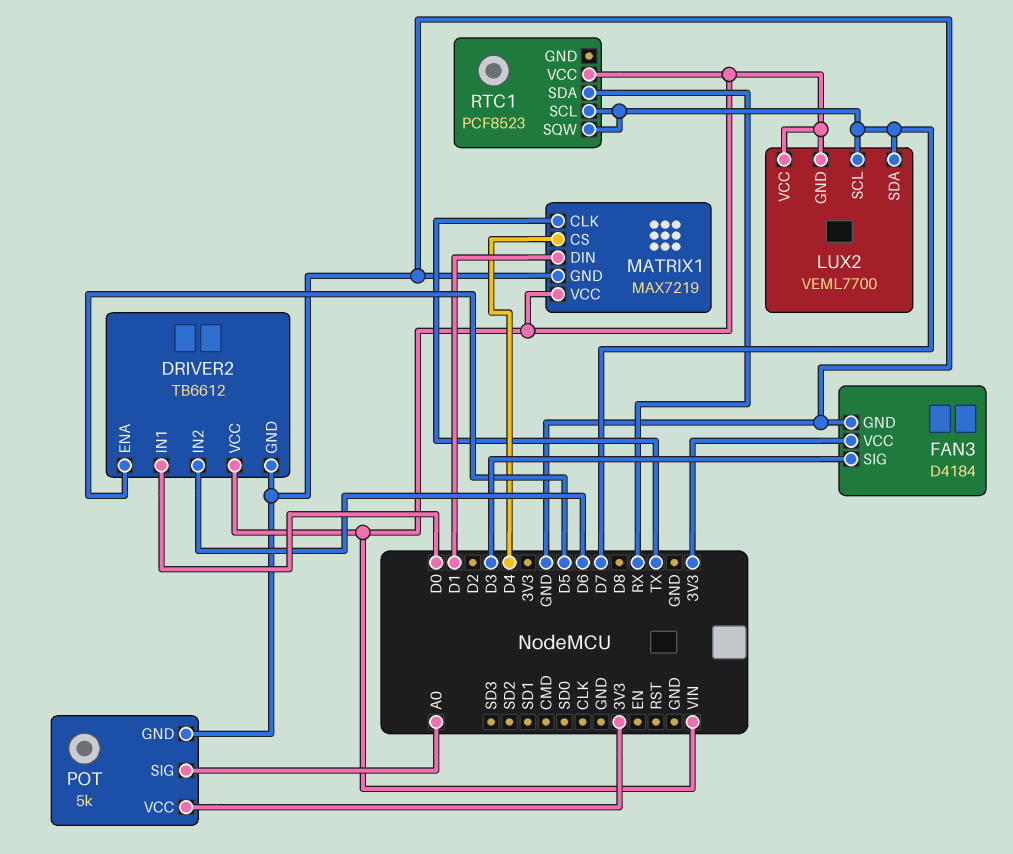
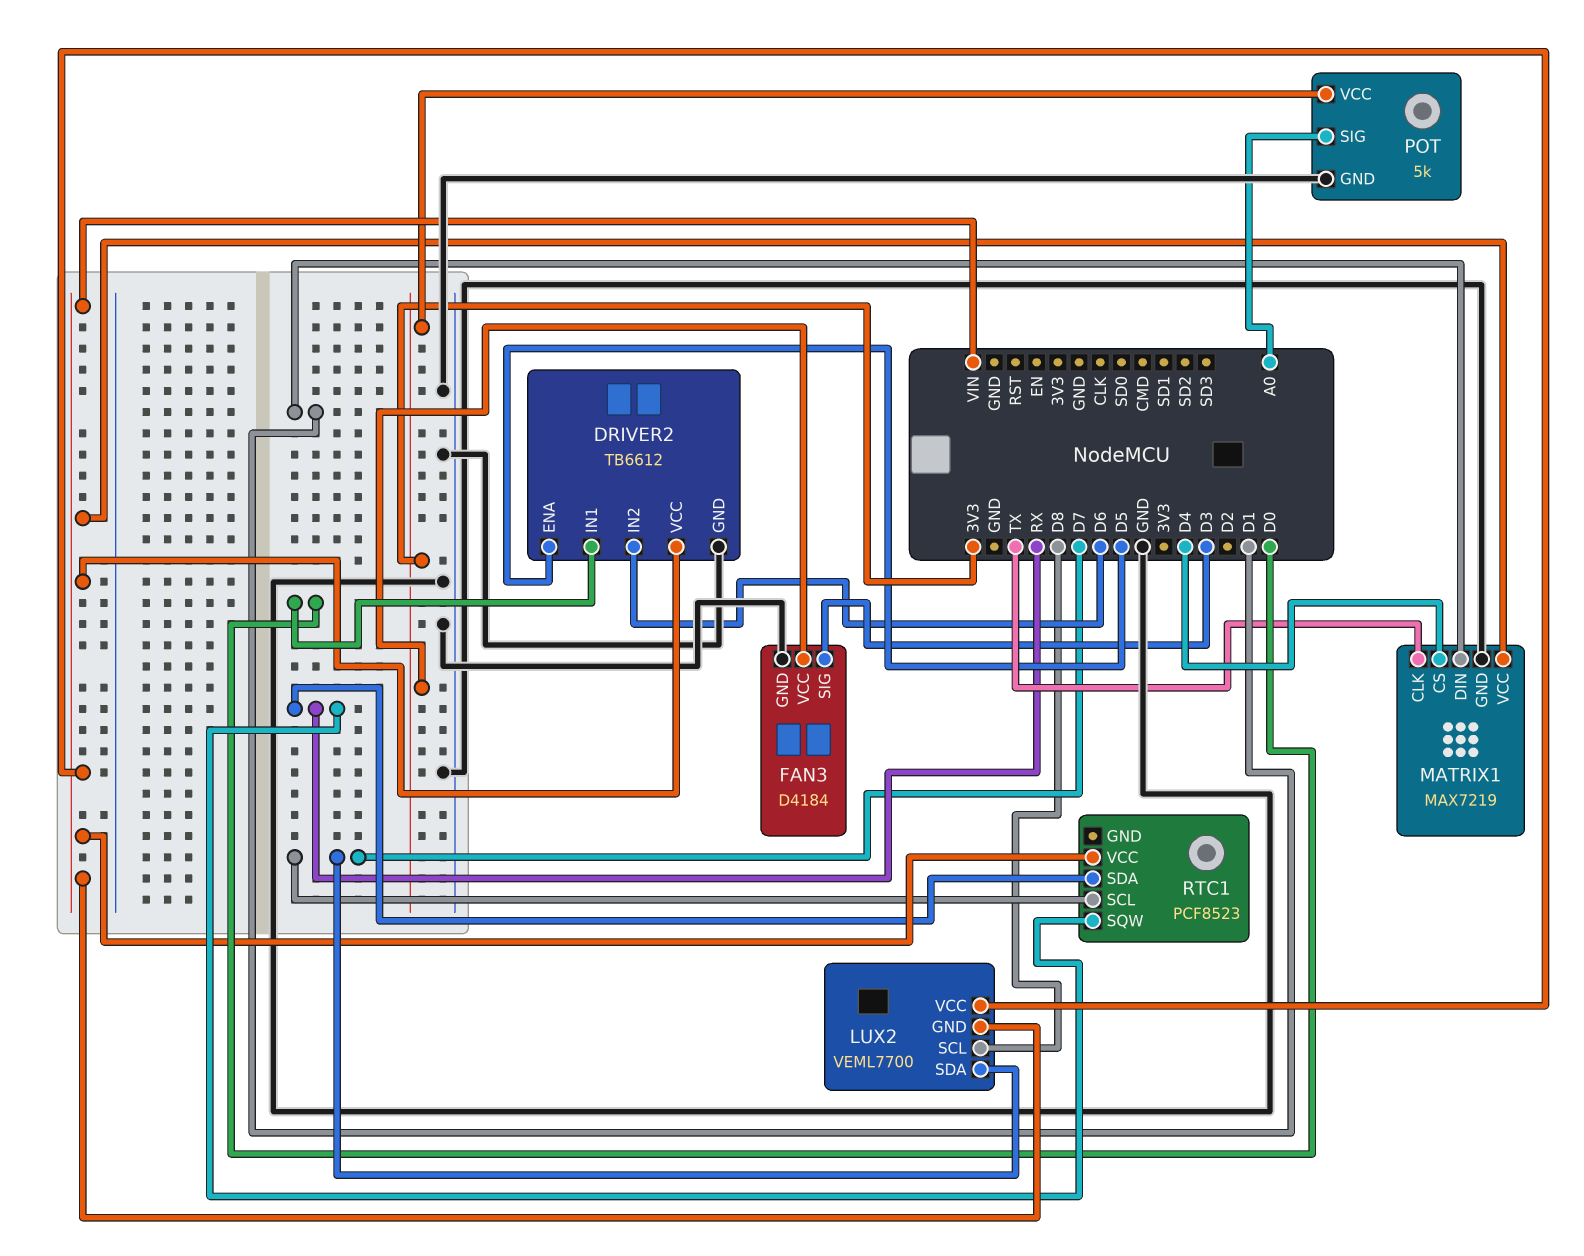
LUX2 pin SCL: D7 -> D8
RTC1 pin SQW: D7 -> RX

